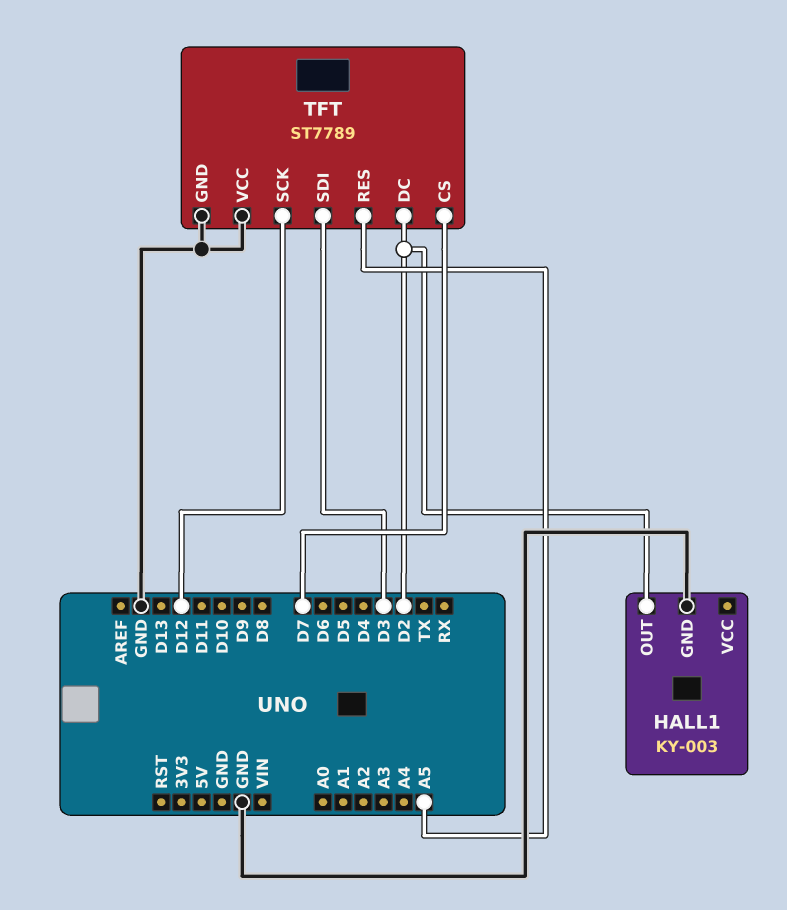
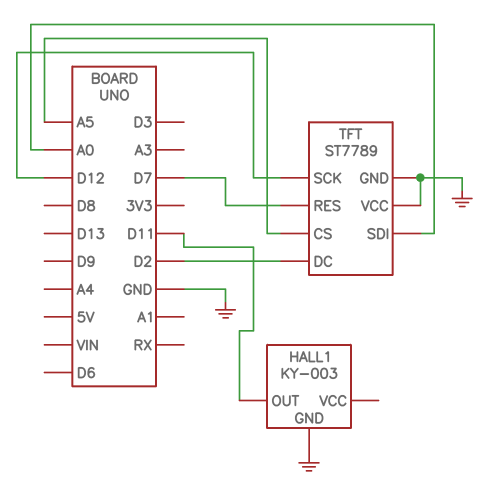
HALL1 pin OUT: D2 -> D11
TFT pin CS: D7 -> A5
TFT pin RES: A5 -> D7
TFT pin SDI: D3 -> A0

